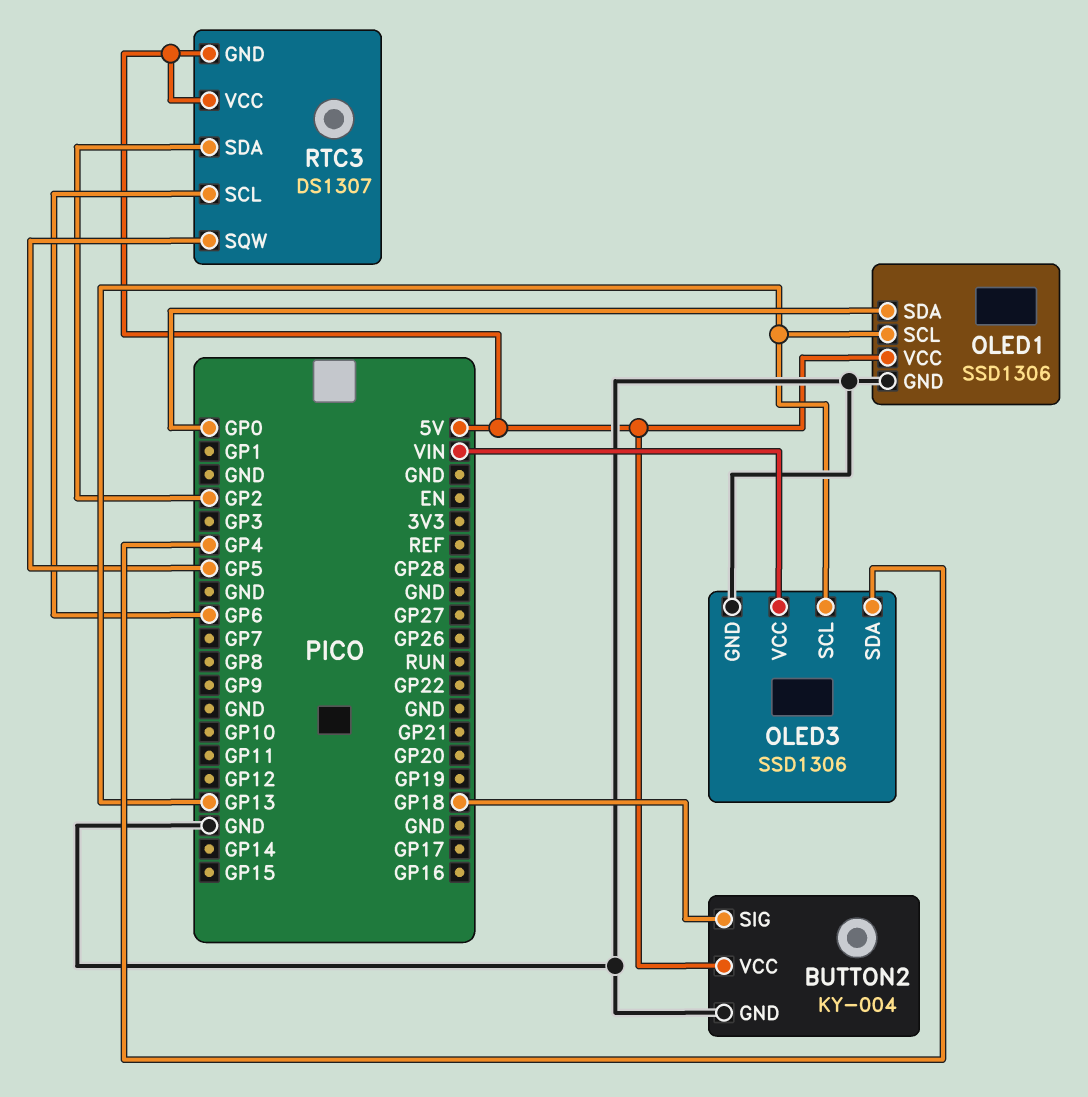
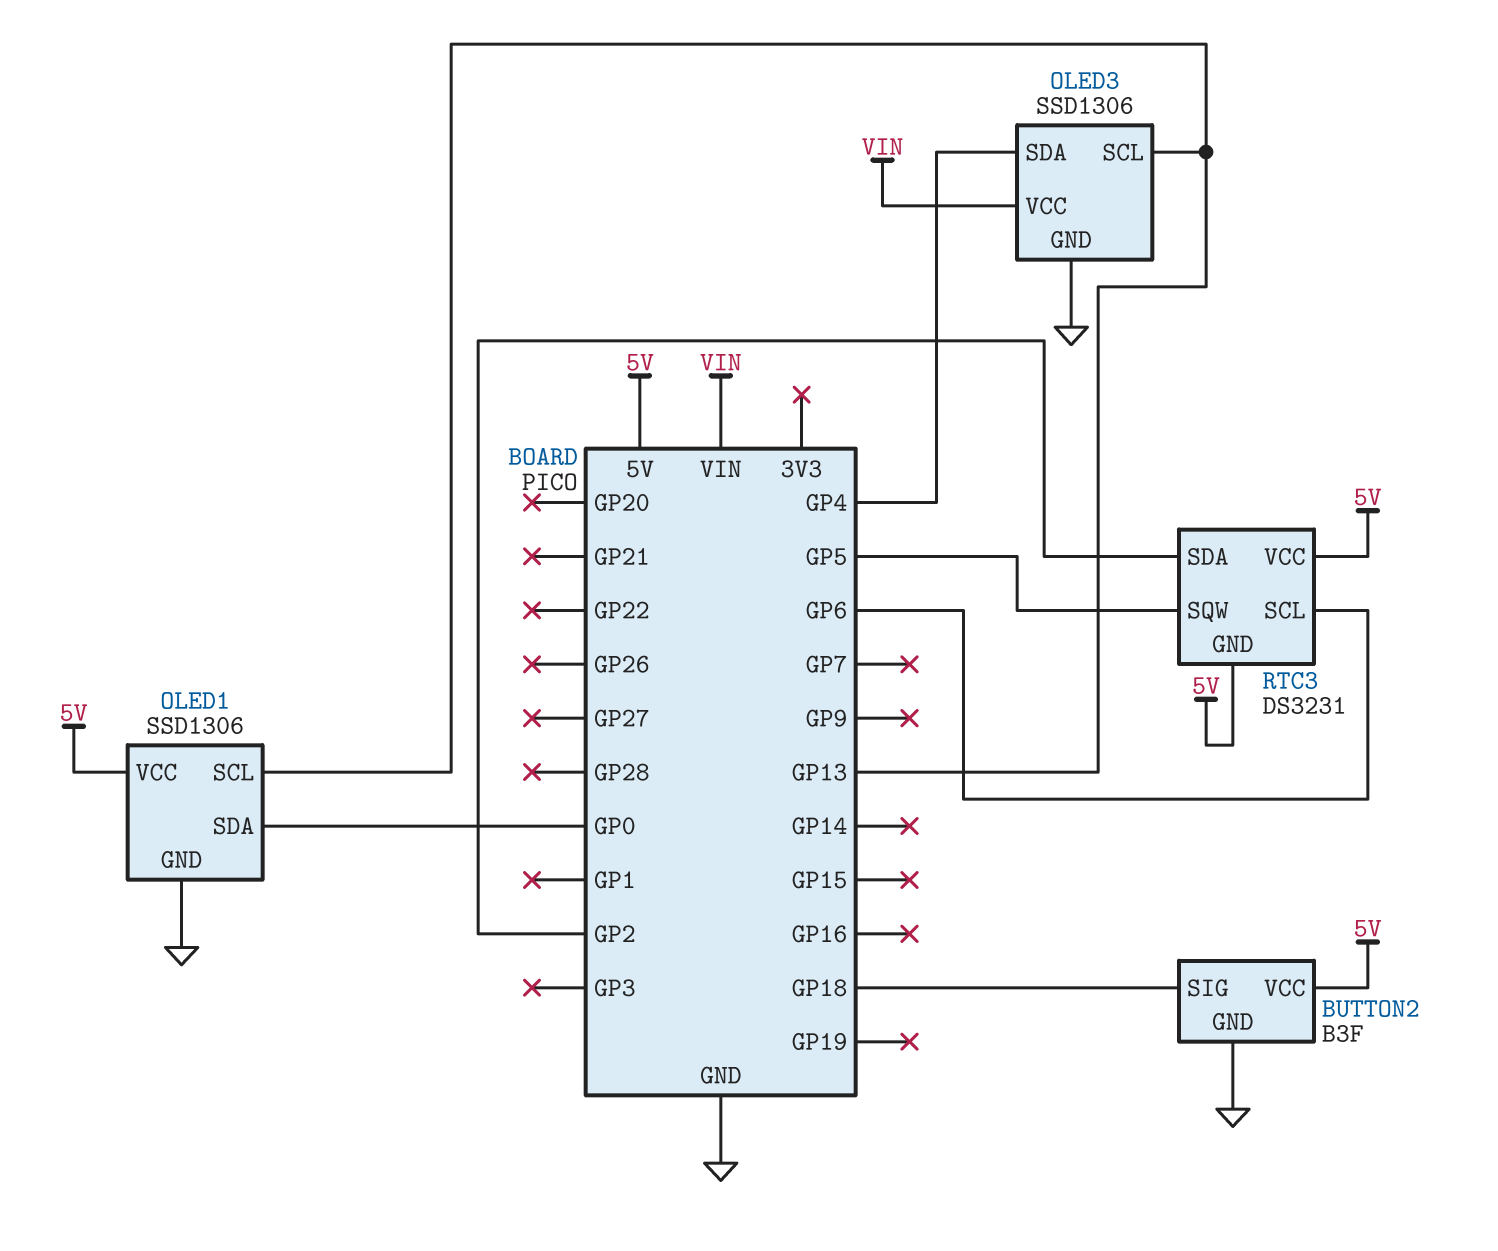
BUTTON2: KY-004 -> B3F
RTC3: DS1307 -> DS3231

